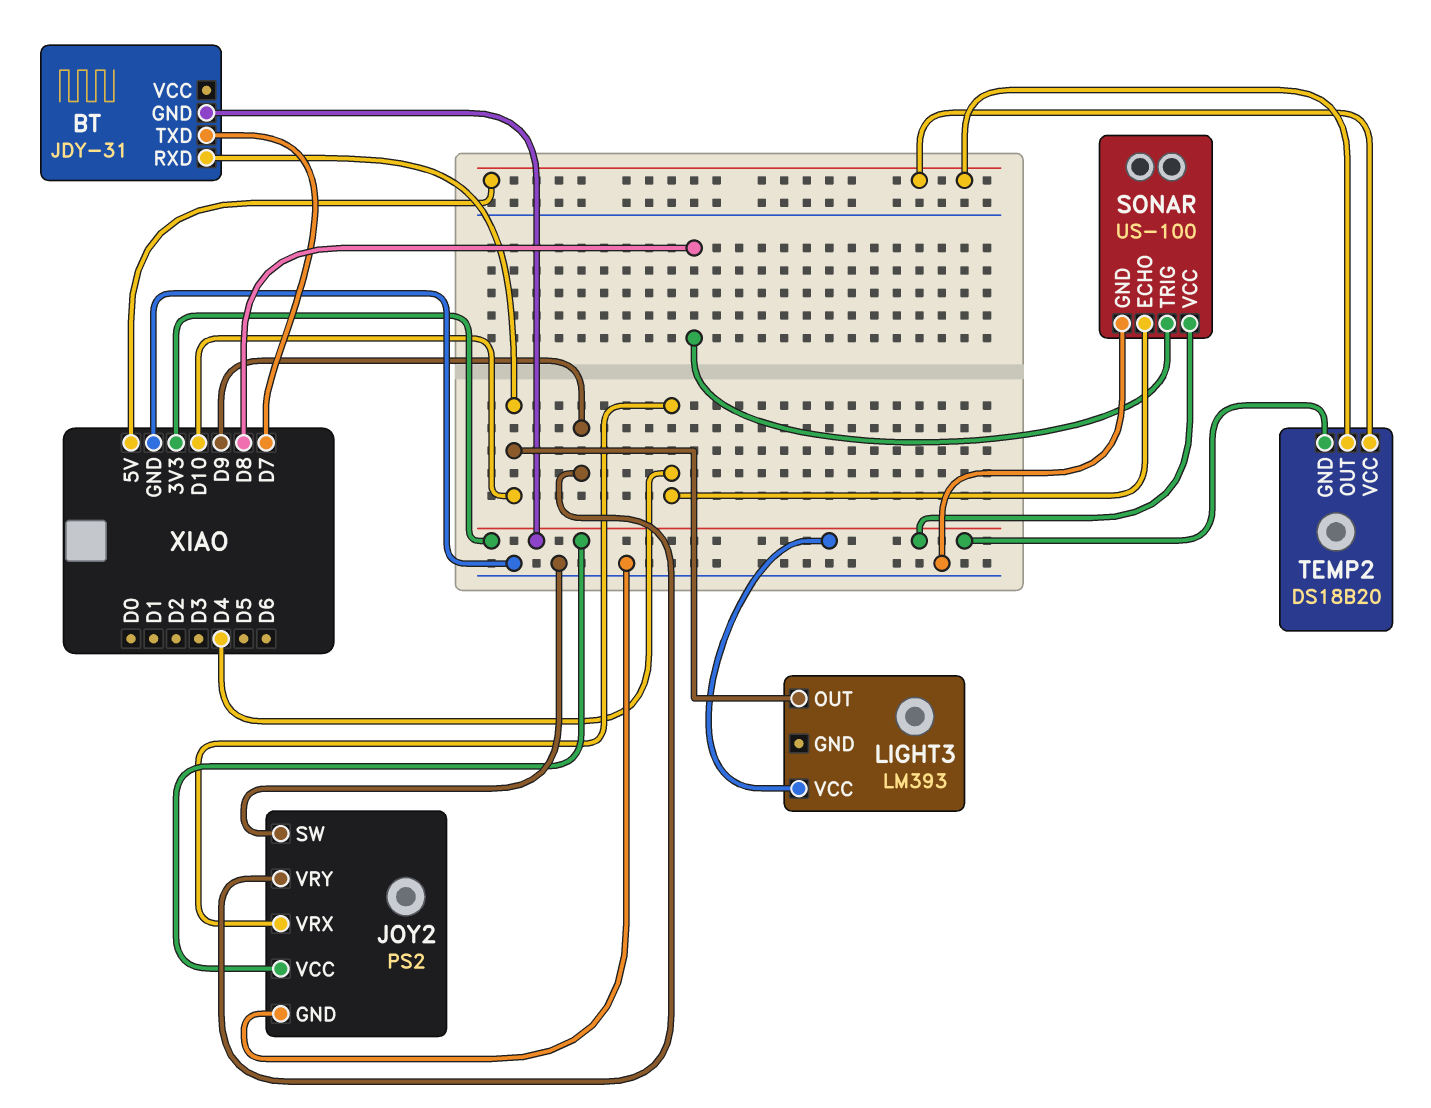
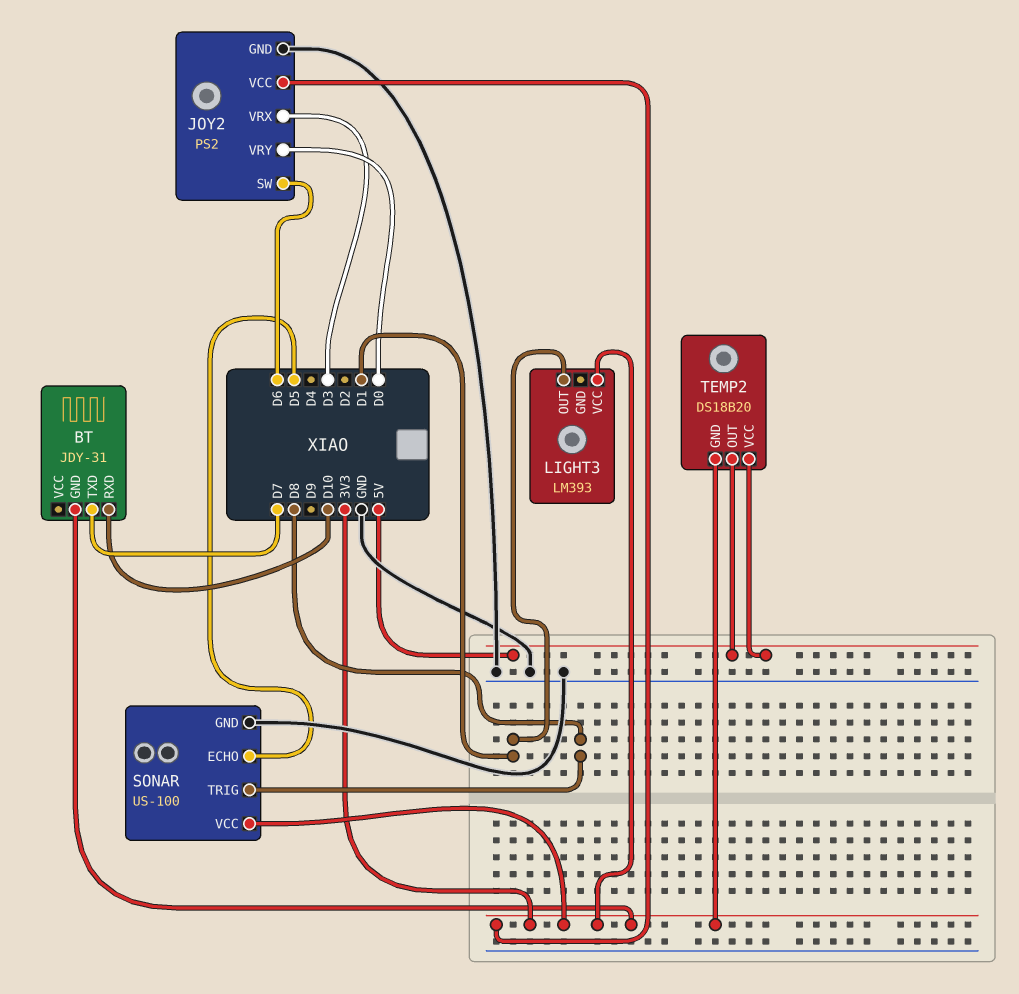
JOY2 pin SW: GND -> D6
JOY2 pin VRX: D4 -> D3
JOY2 pin VRY: D9 -> D0
LIGHT3 pin OUT: D10 -> D1
SONAR pin ECHO: D4 -> D5

